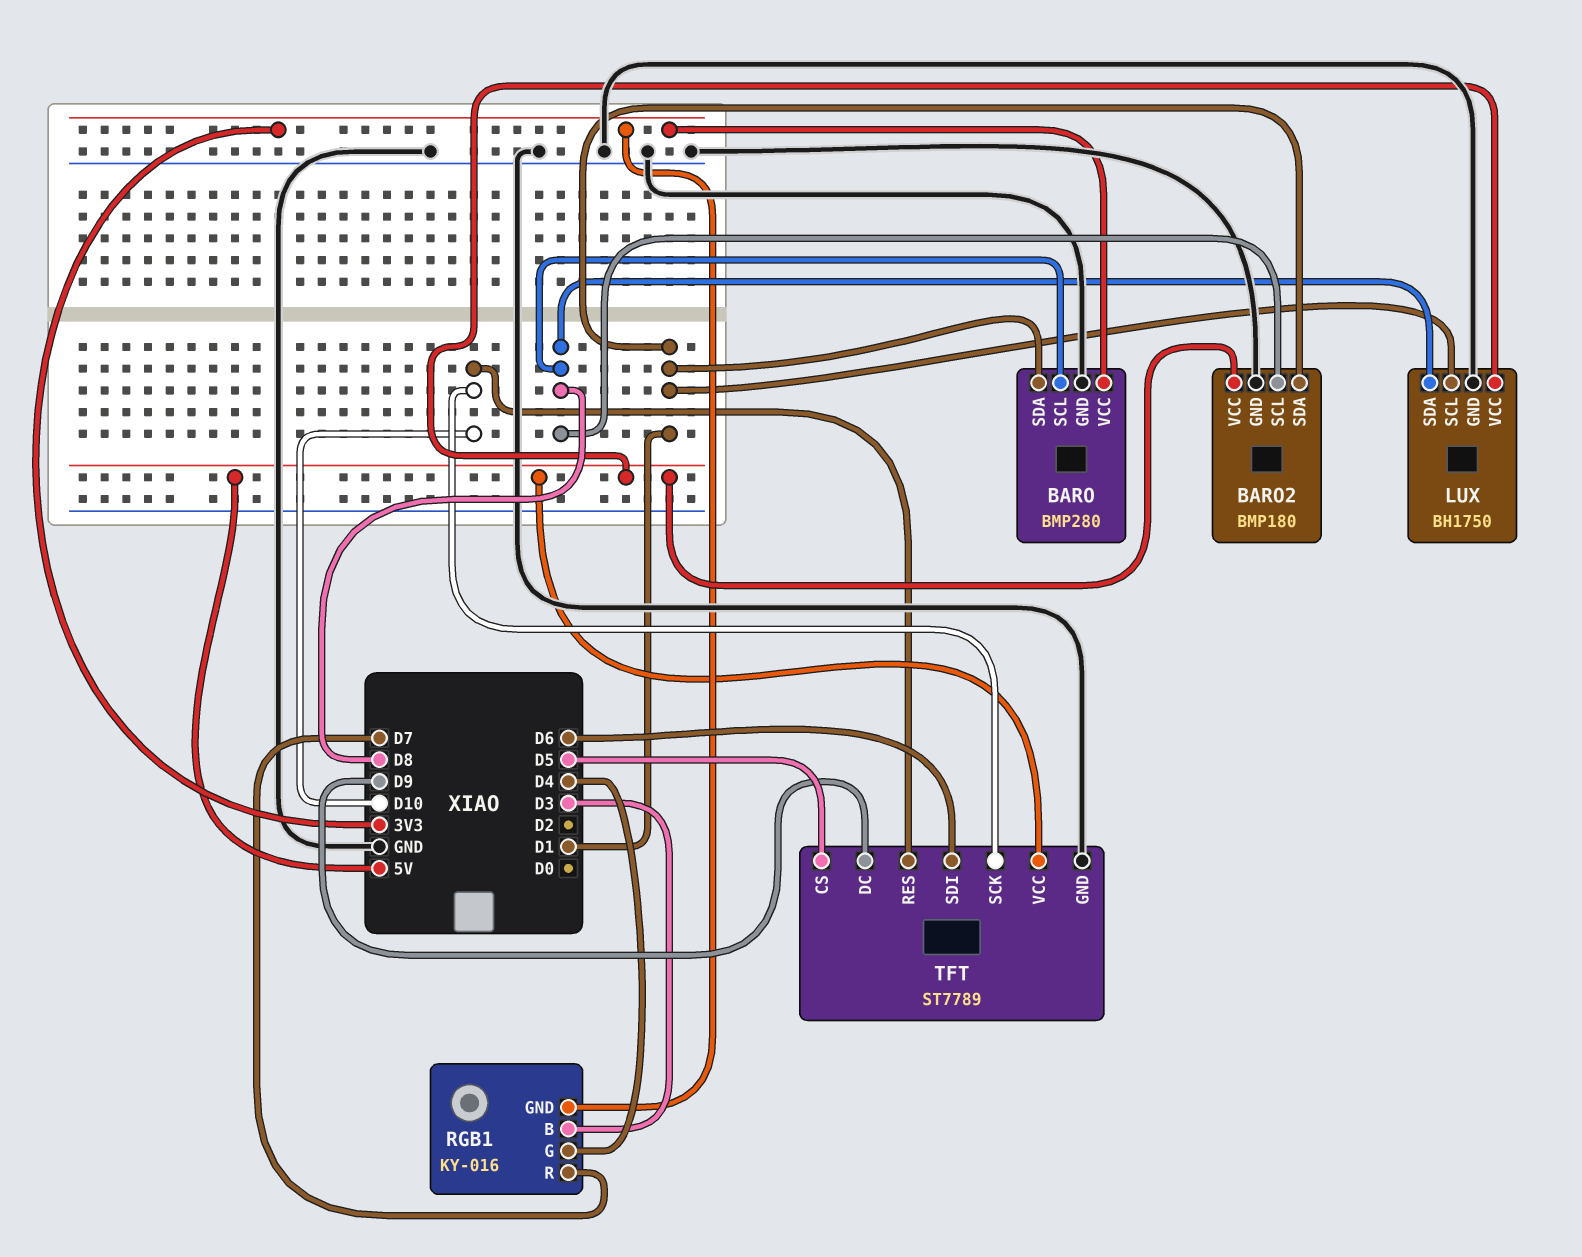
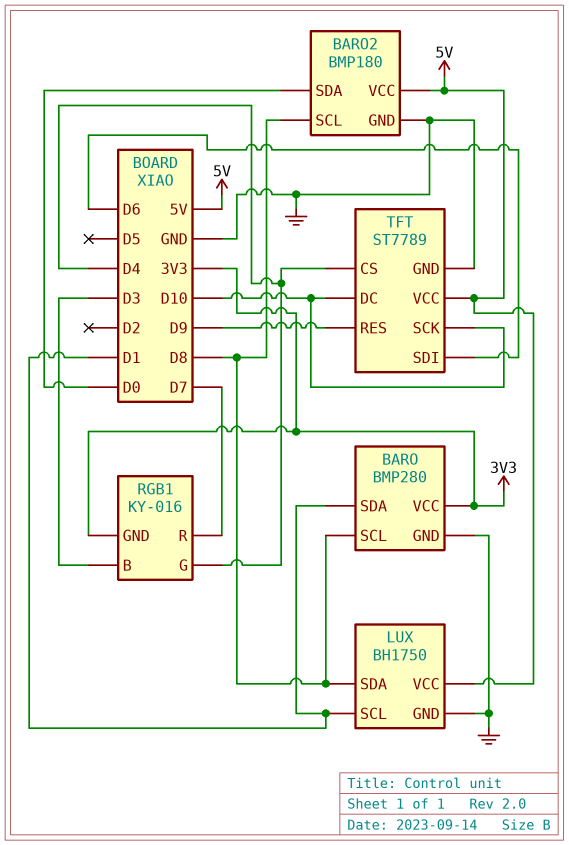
BARO2 pin SDA: D1 -> D0
TFT pin CS: D5 -> D4
TFT pin DC: D9 -> D10
TFT pin RES: D10 -> D9

